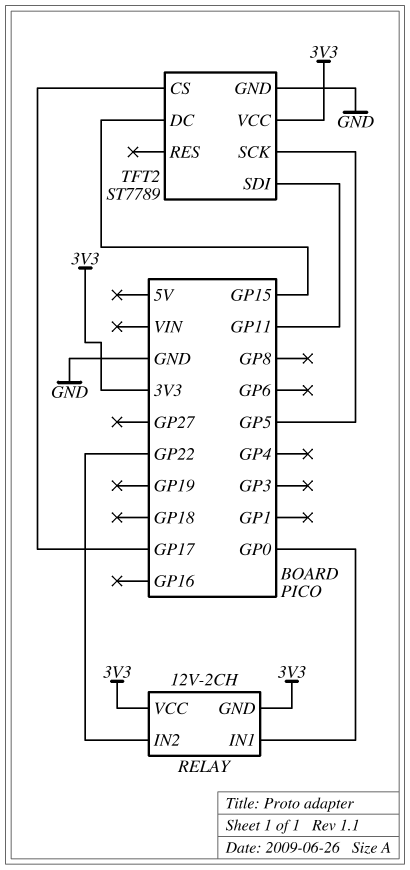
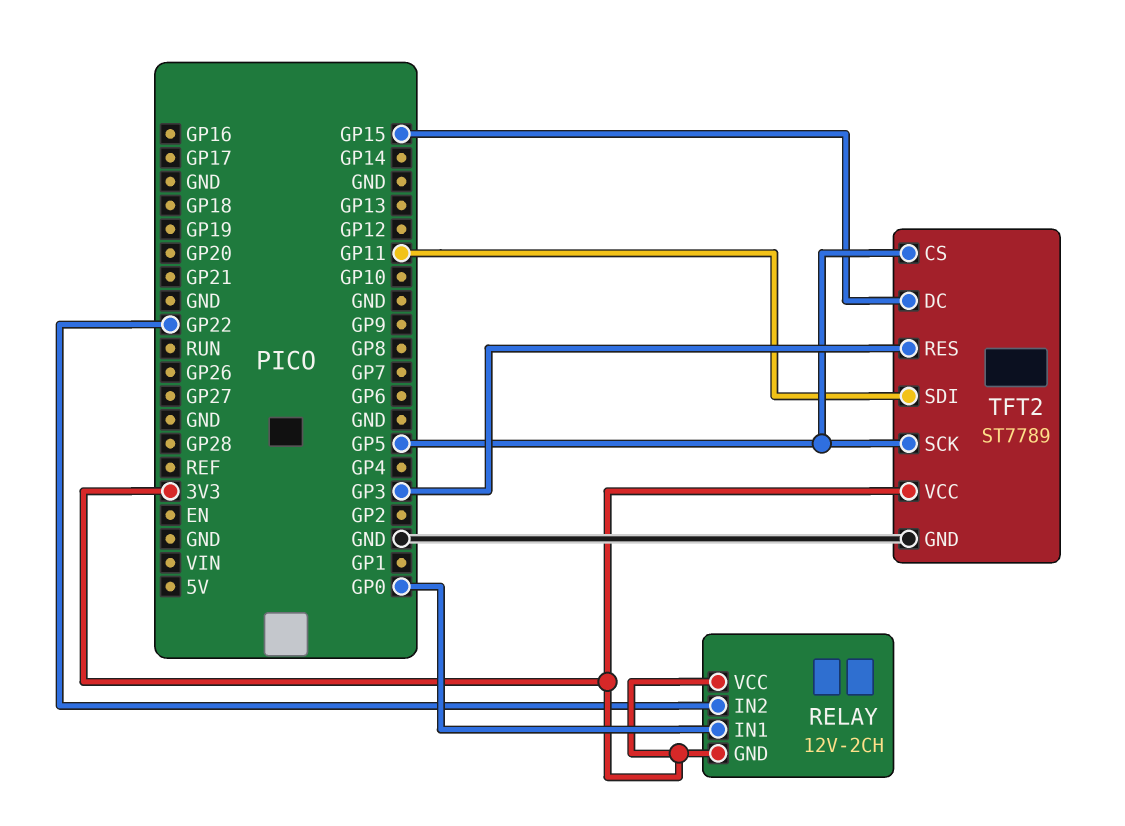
TFT2 pin CS: GP17 -> GP5
TFT2 pin RES: none -> GP3

